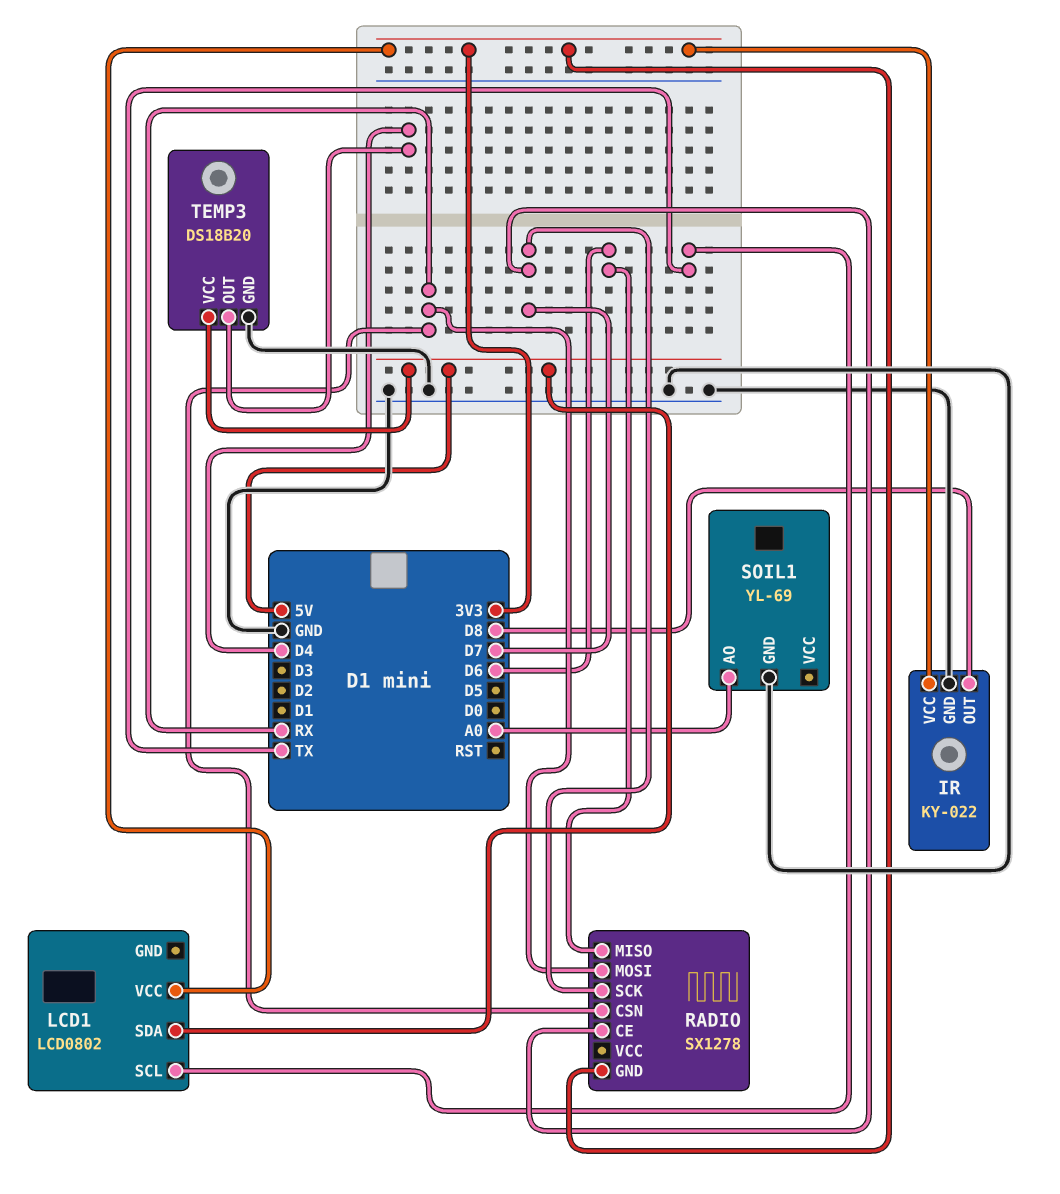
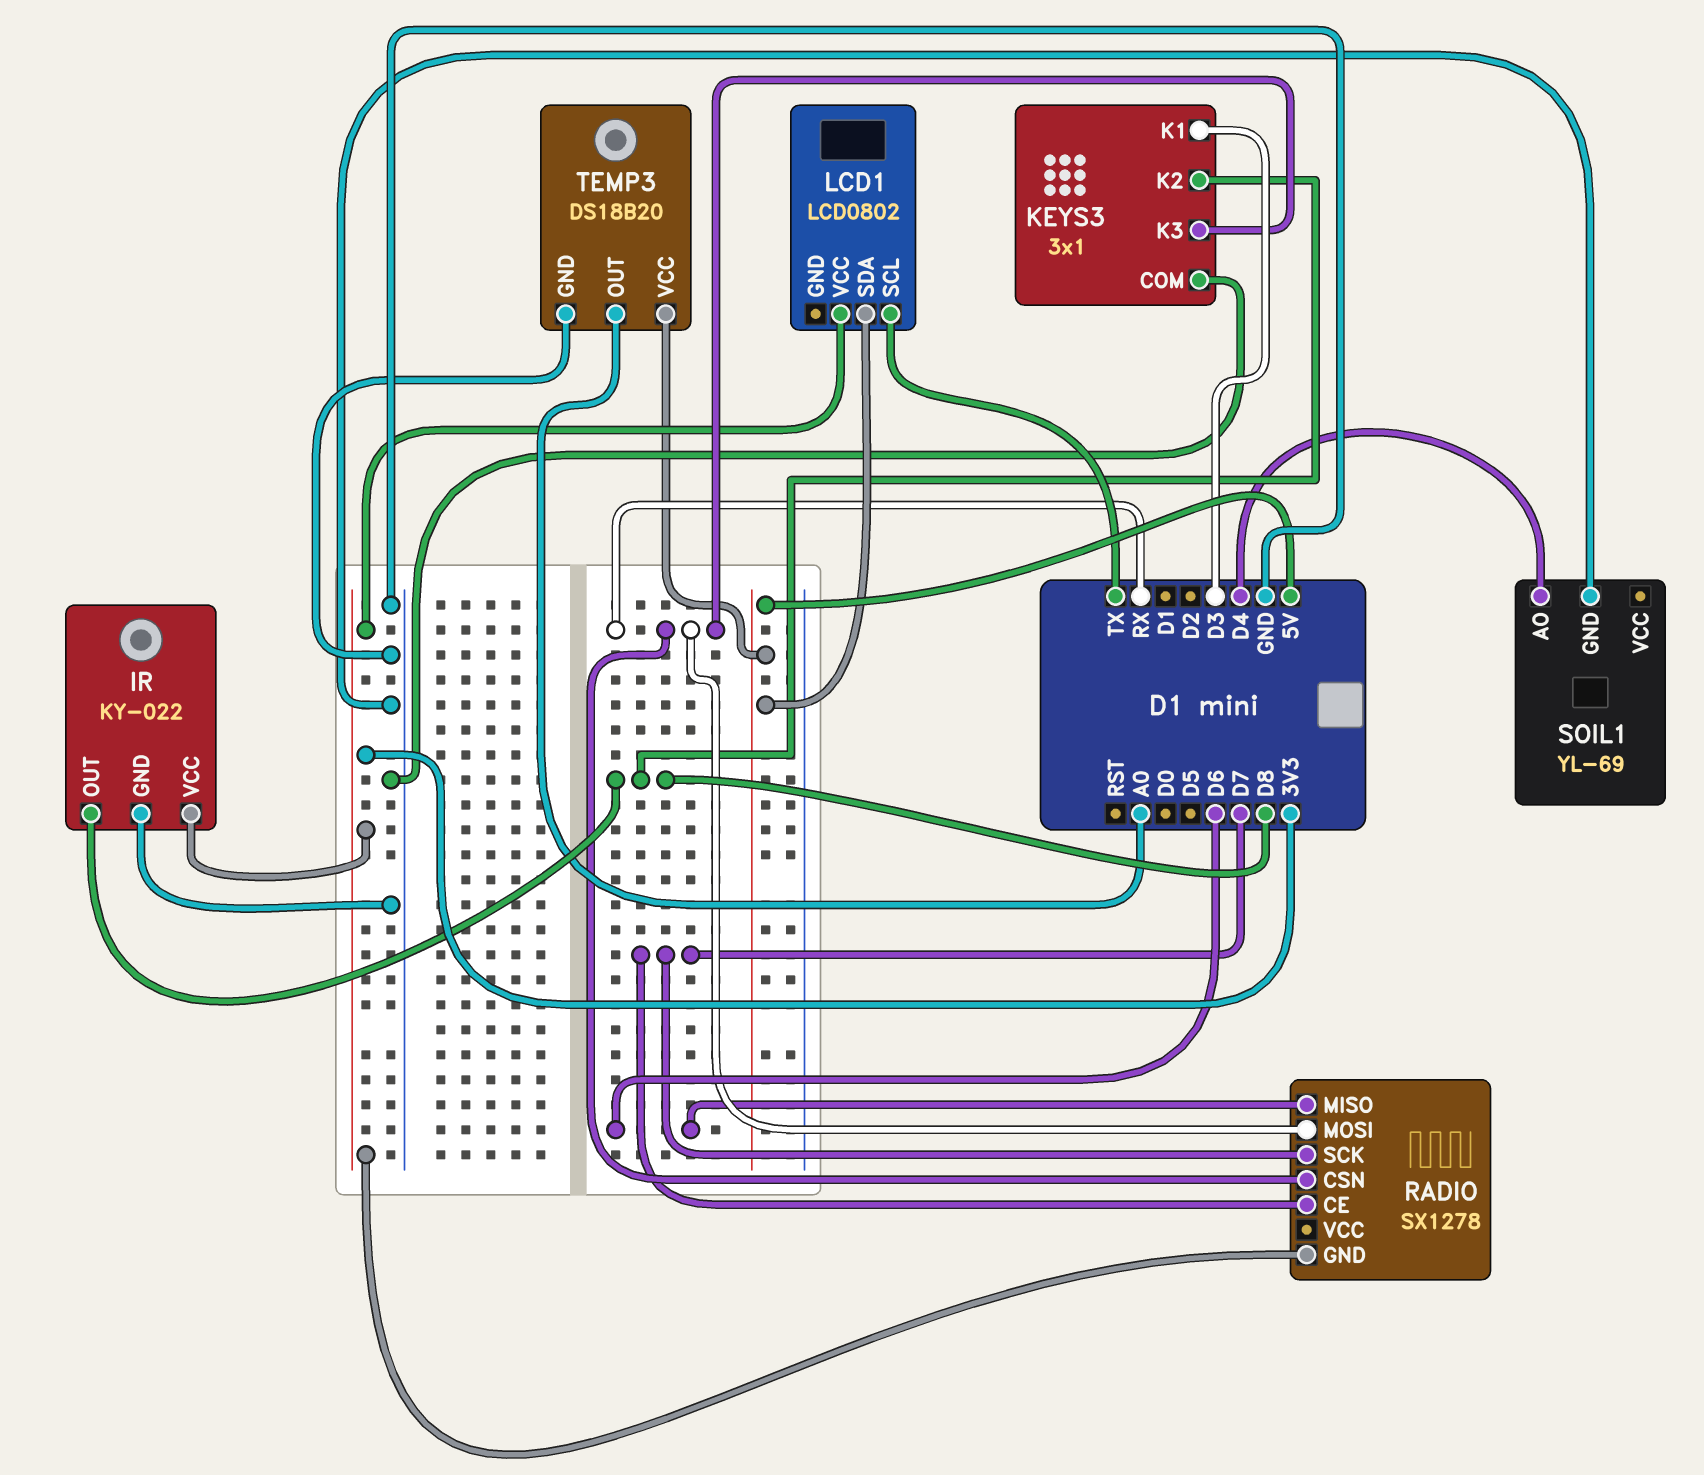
KEYS3: none -> 3x1
KEYS3 pin COM: none -> GND
KEYS3 pin K1: none -> D3
KEYS3 pin K2: none -> D8
KEYS3 pin K3: none -> RX
SOIL1 pin AO: A0 -> D4
TEMP3 pin OUT: D4 -> A0

